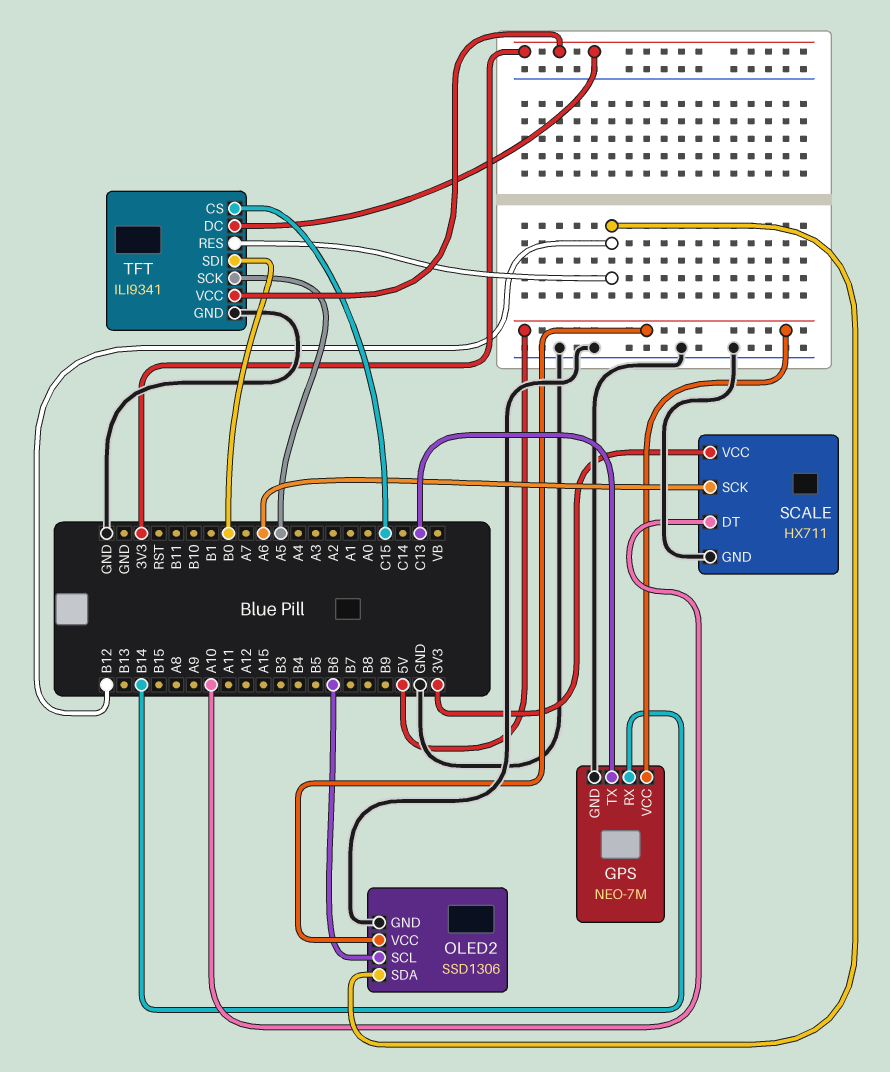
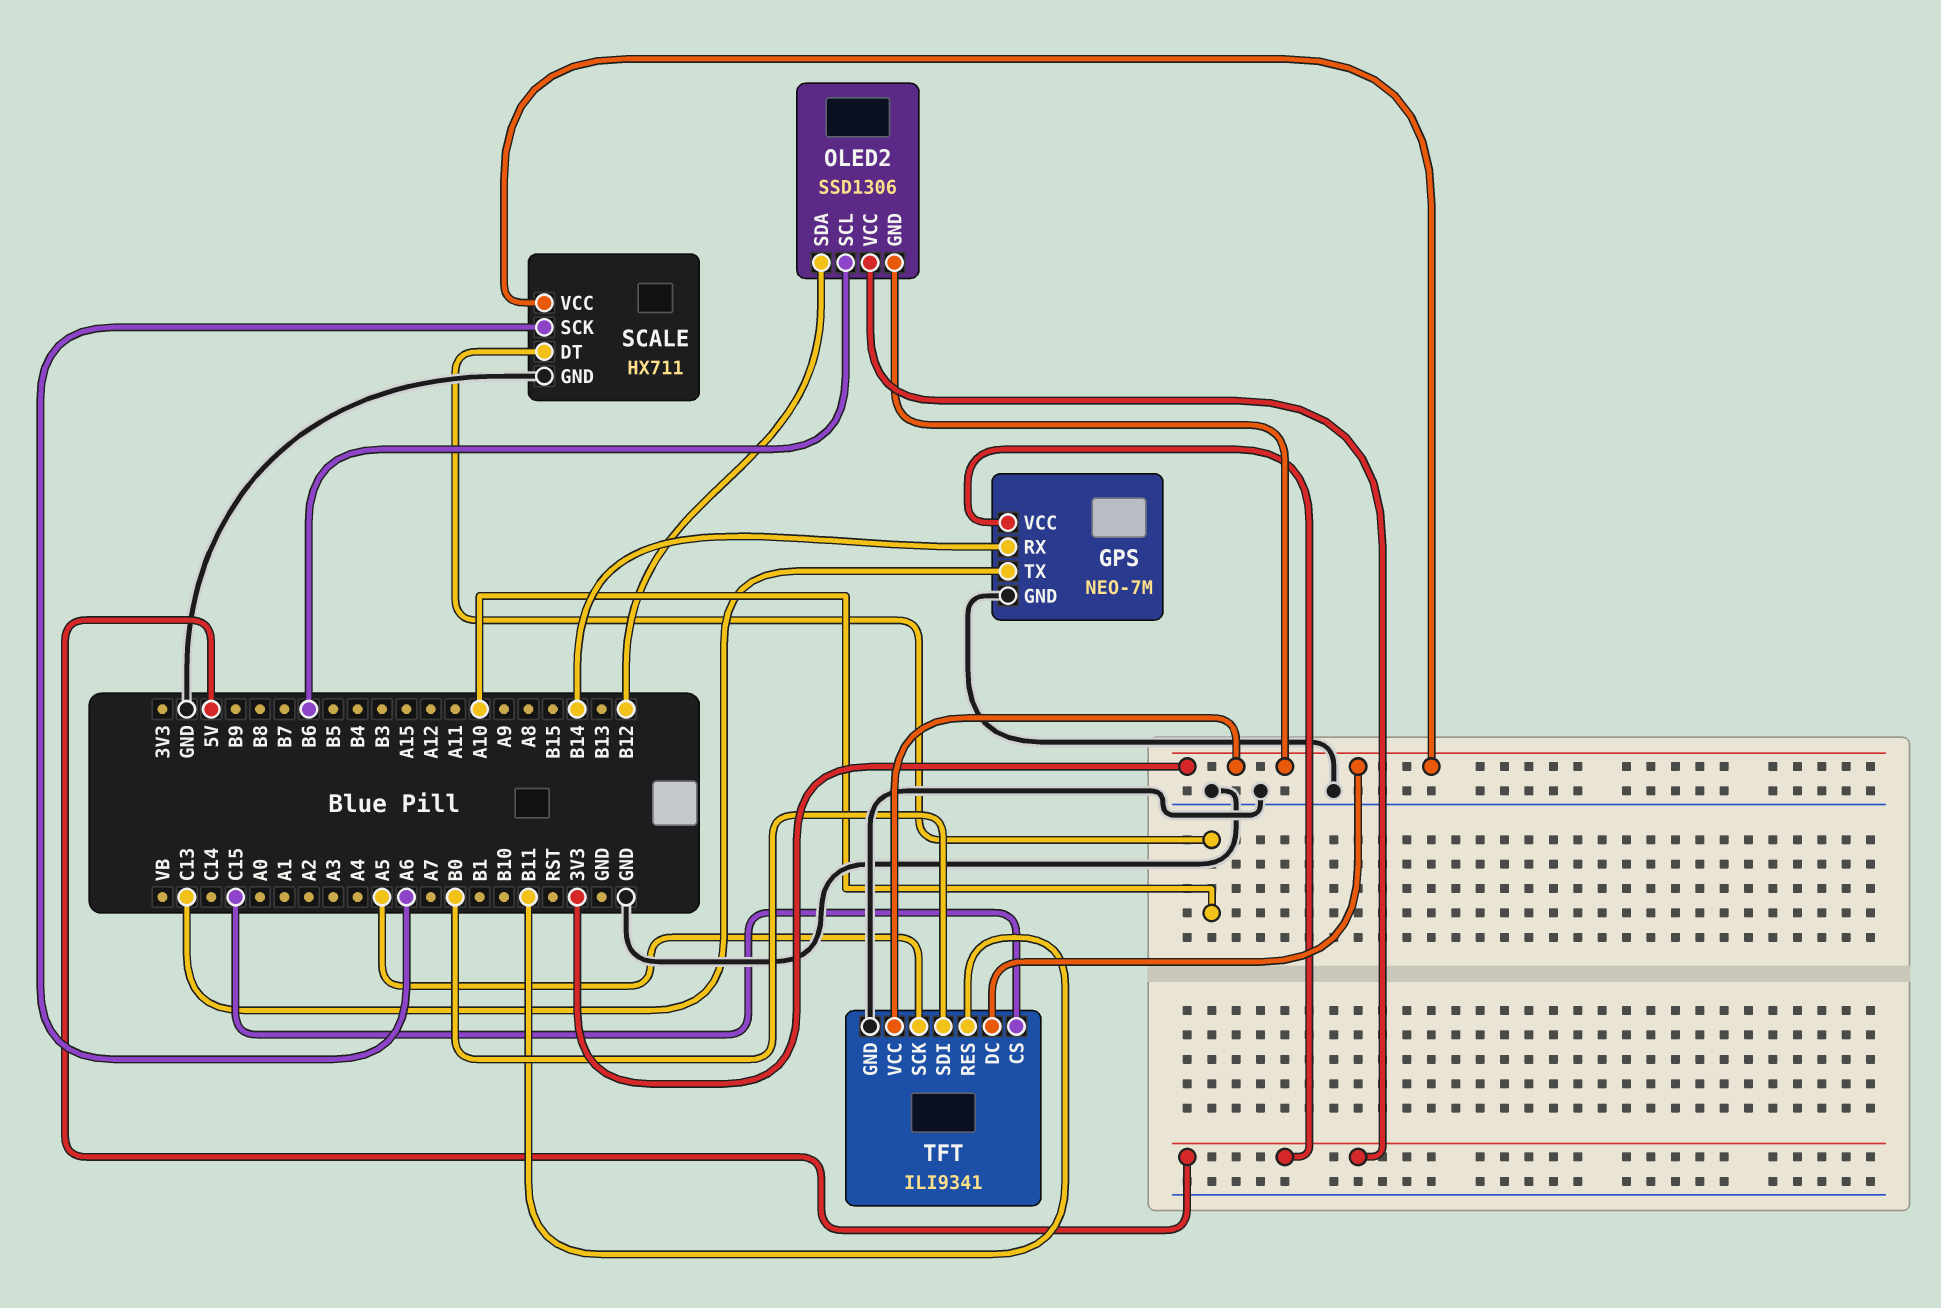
OLED2 pin GND: GND -> 3V3
TFT pin RES: B12 -> B11

